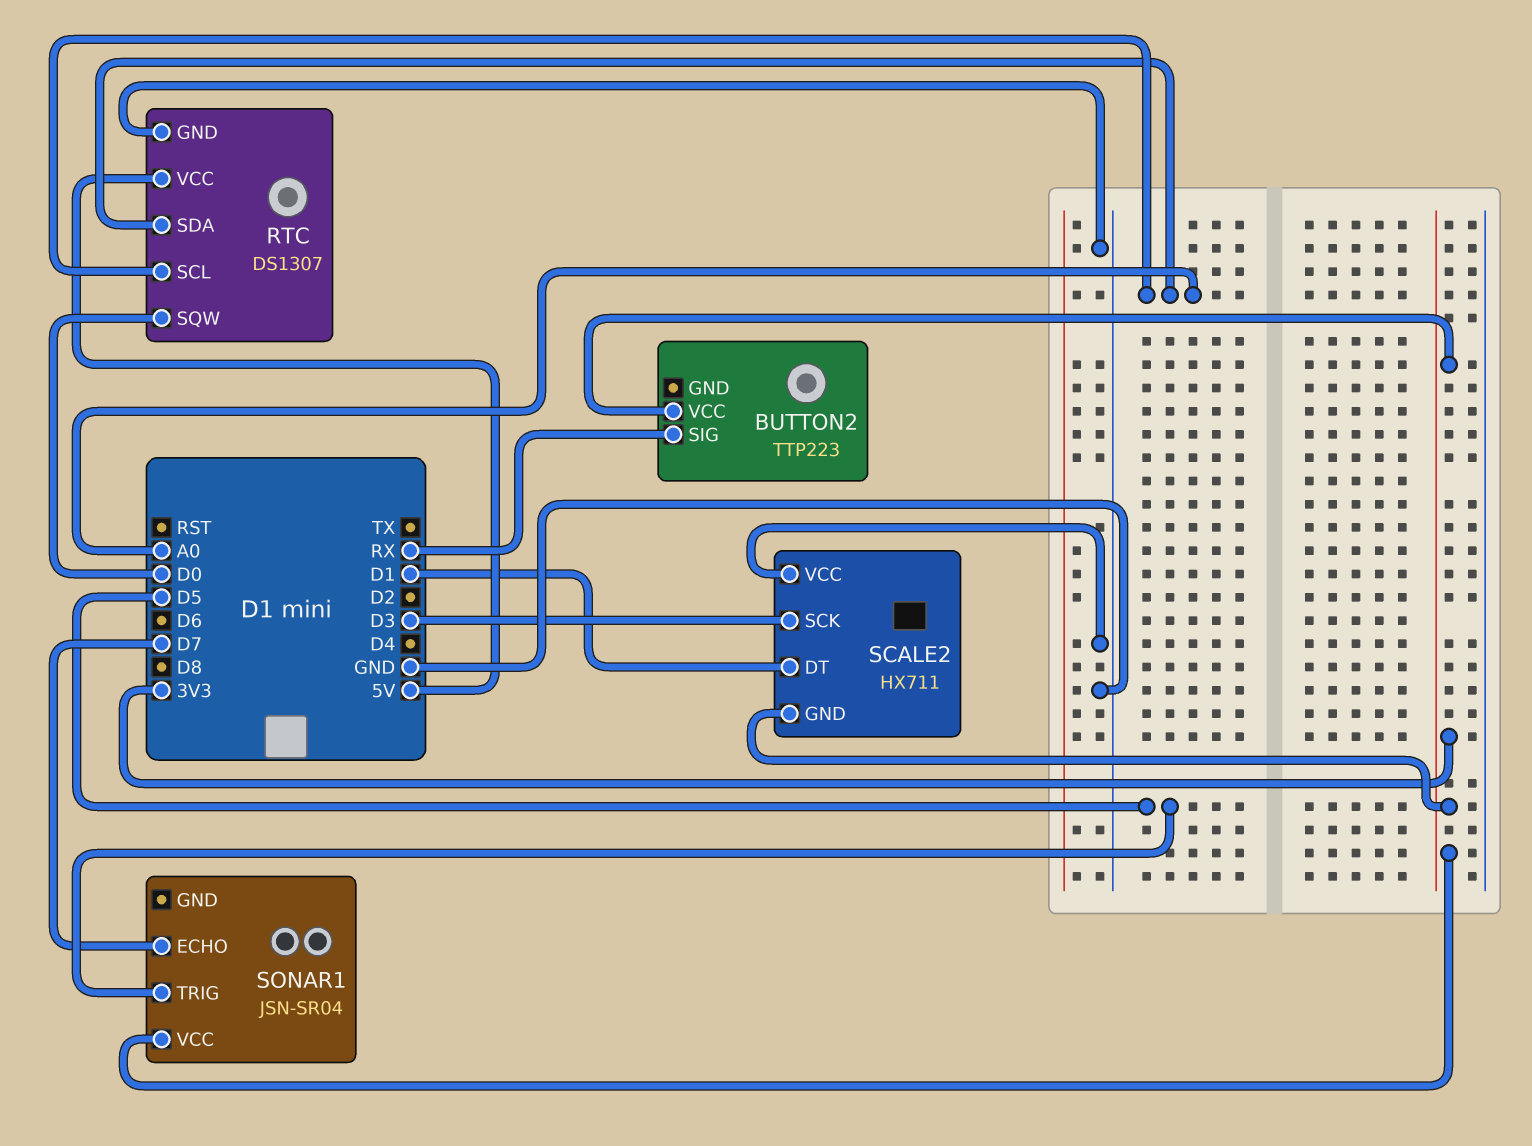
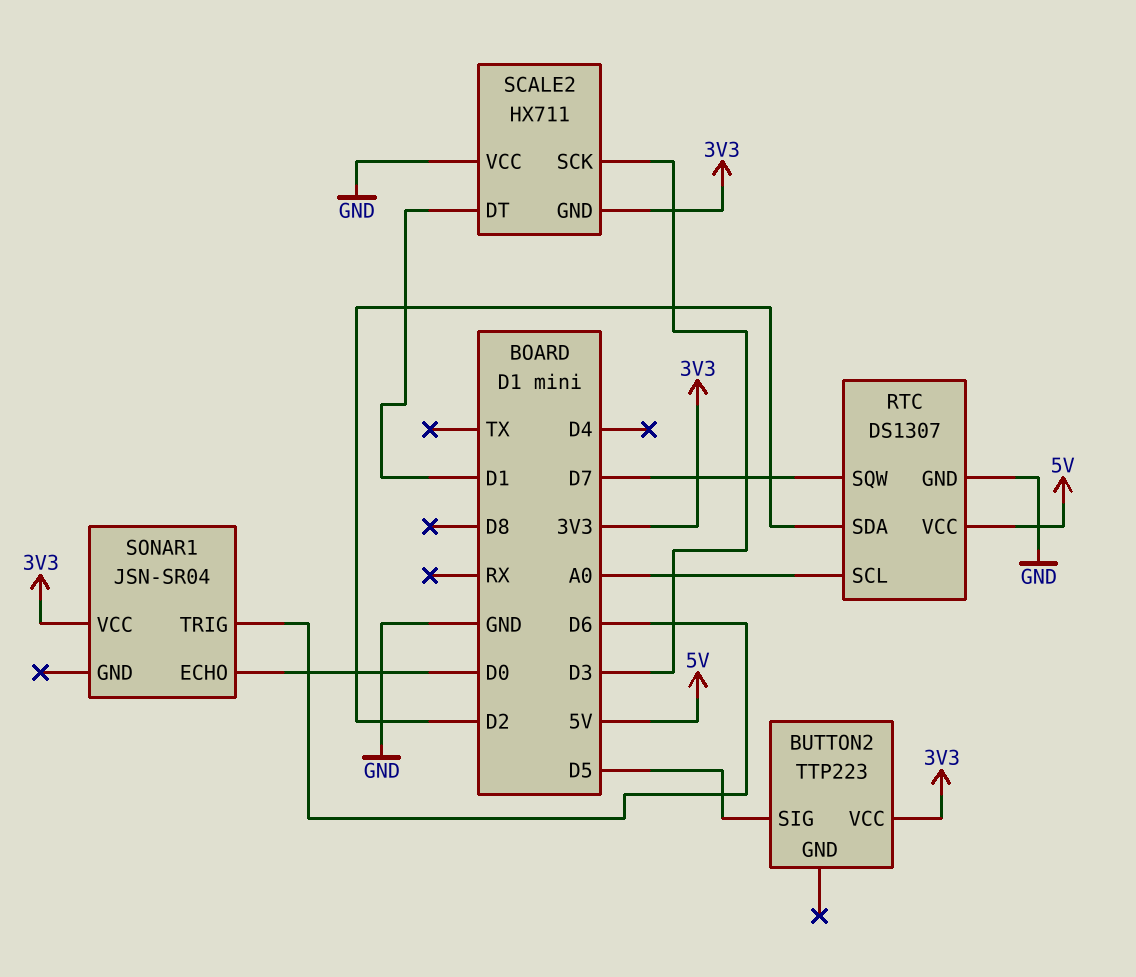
BUTTON2 pin SIG: RX -> D5
RTC pin SDA: A0 -> D2
RTC pin SQW: D0 -> D7
SONAR1 pin ECHO: D7 -> D0
SONAR1 pin TRIG: D5 -> D6

